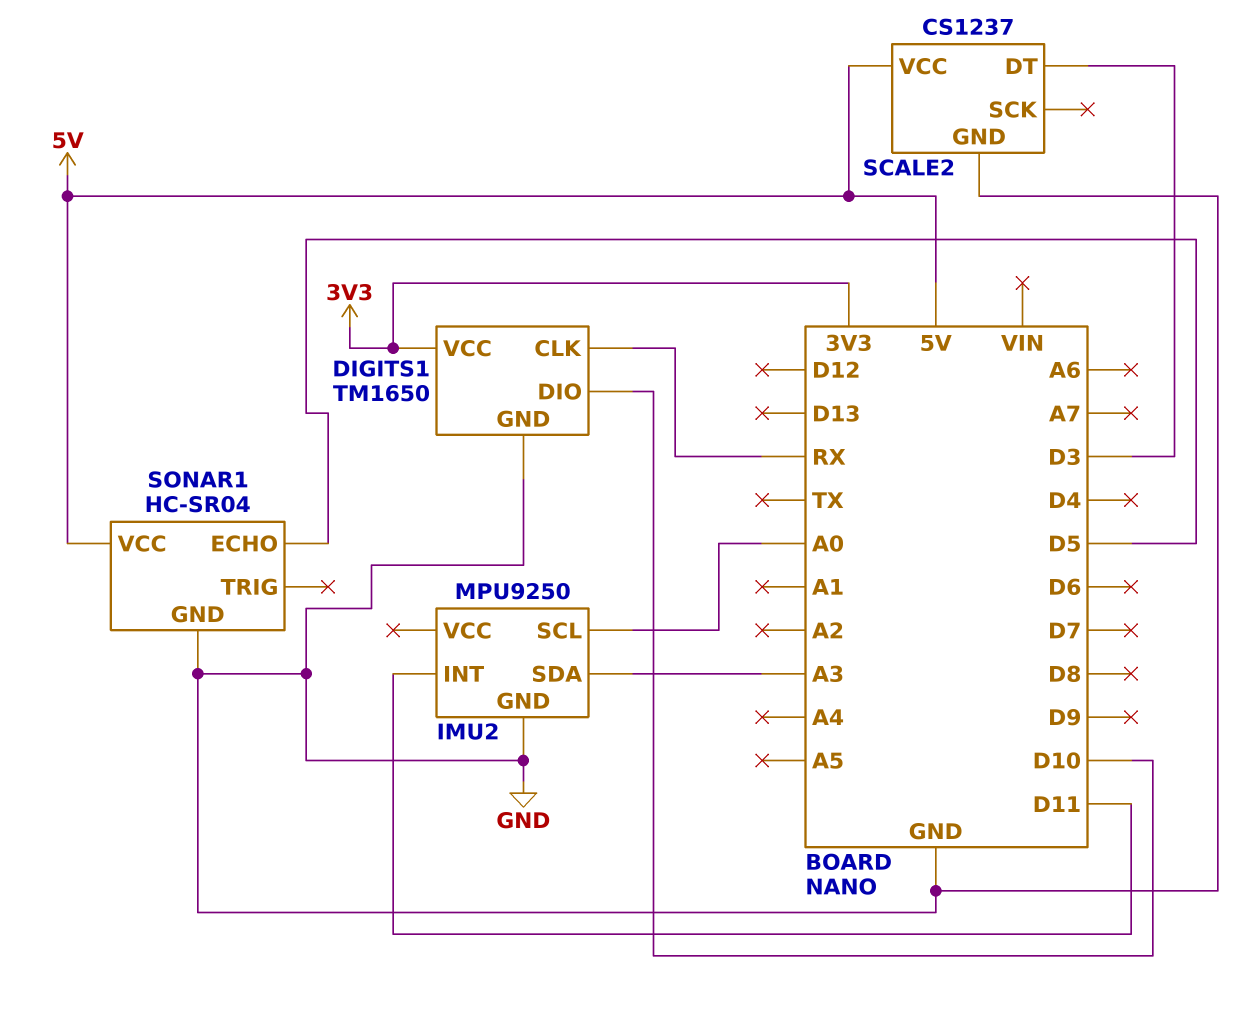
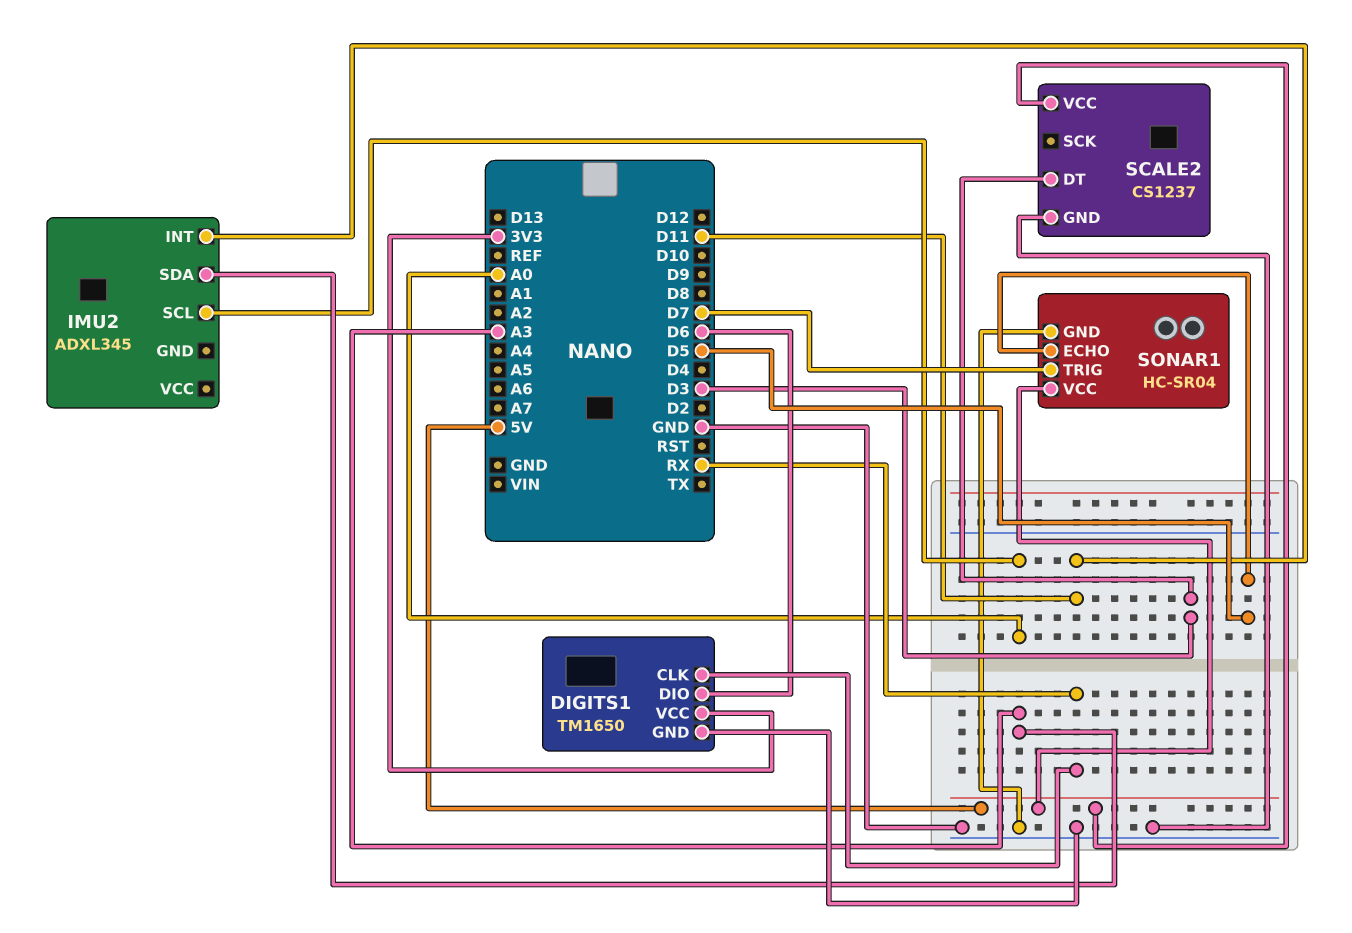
DIGITS1 pin DIO: D10 -> D6
IMU2: MPU9250 -> ADXL345
IMU2 pin GND: GND -> none
SONAR1 pin TRIG: none -> D7

